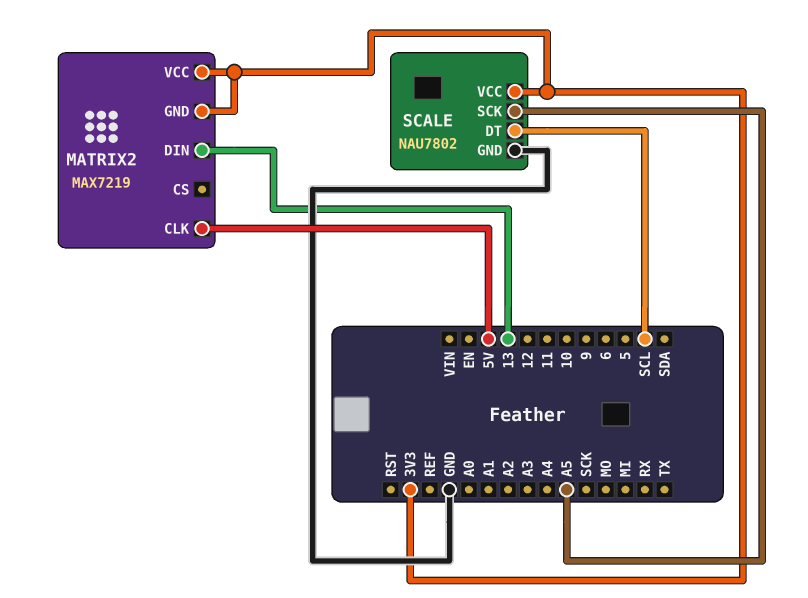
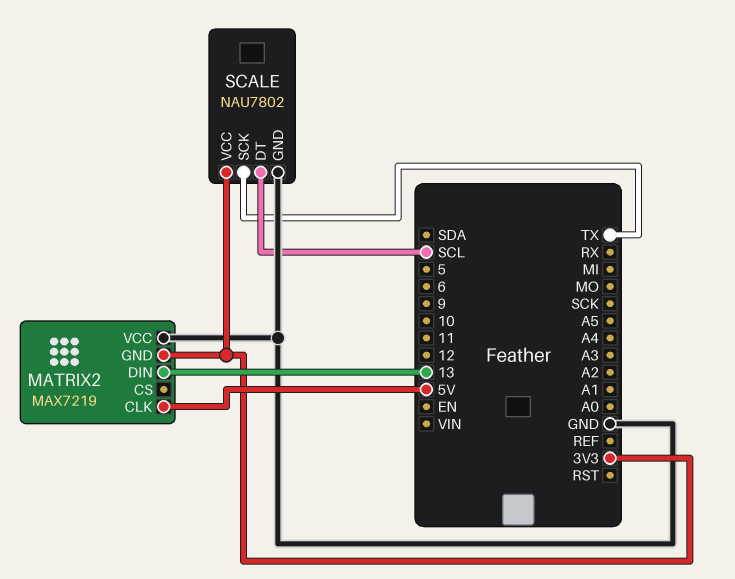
MATRIX2 pin VCC: 3V3 -> GND
SCALE pin SCK: A5 -> TX

